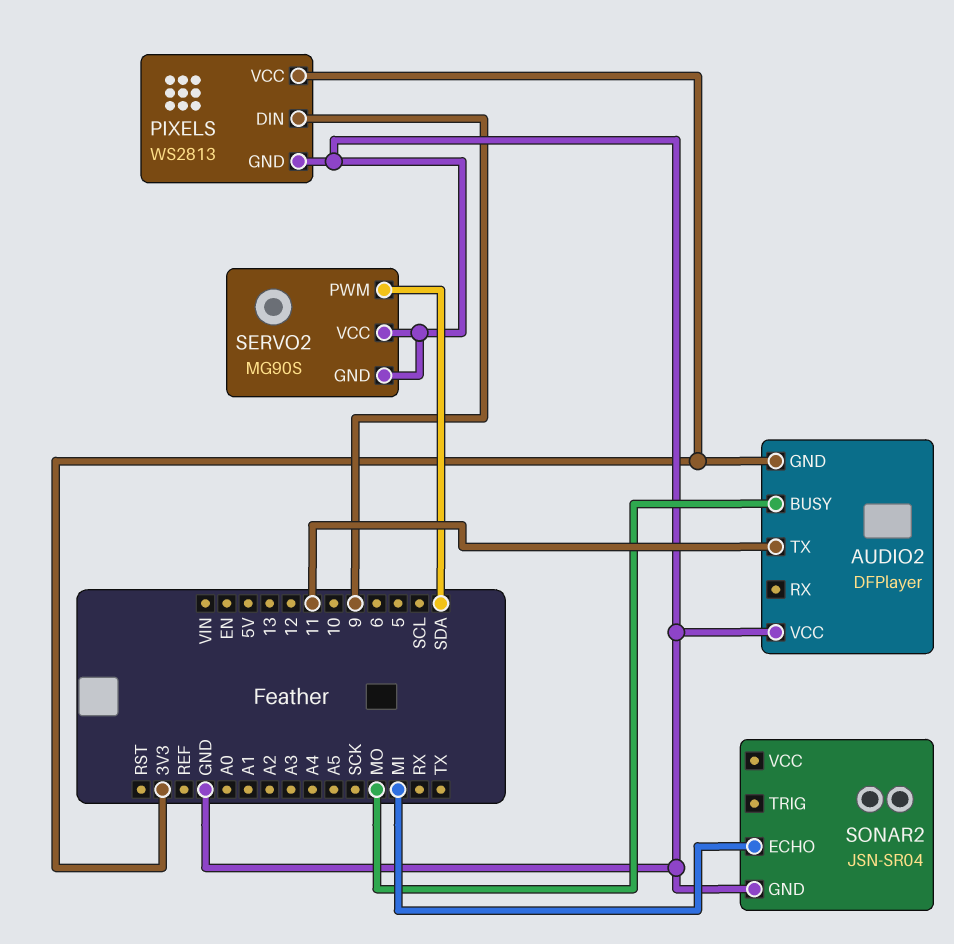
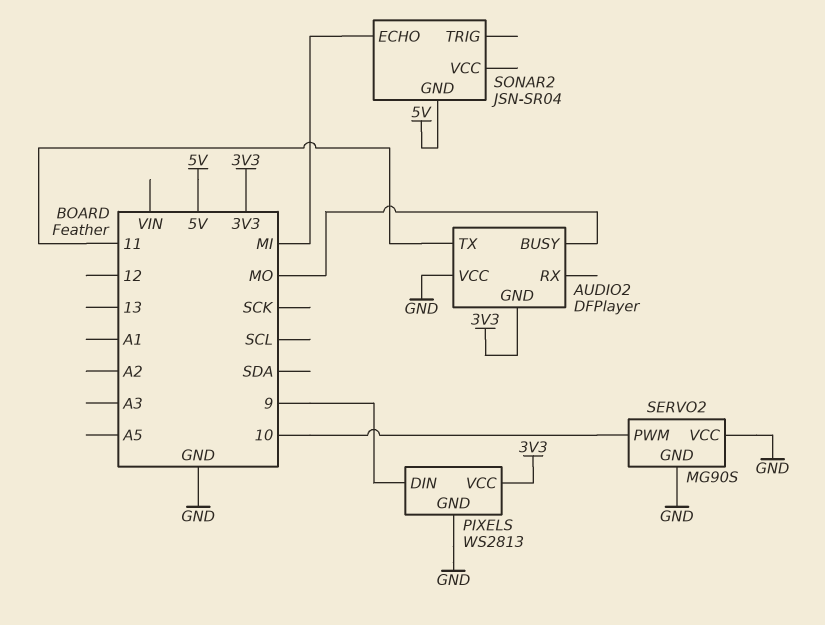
SERVO2 pin PWM: SDA -> 10
SONAR2 pin GND: GND -> 5V

